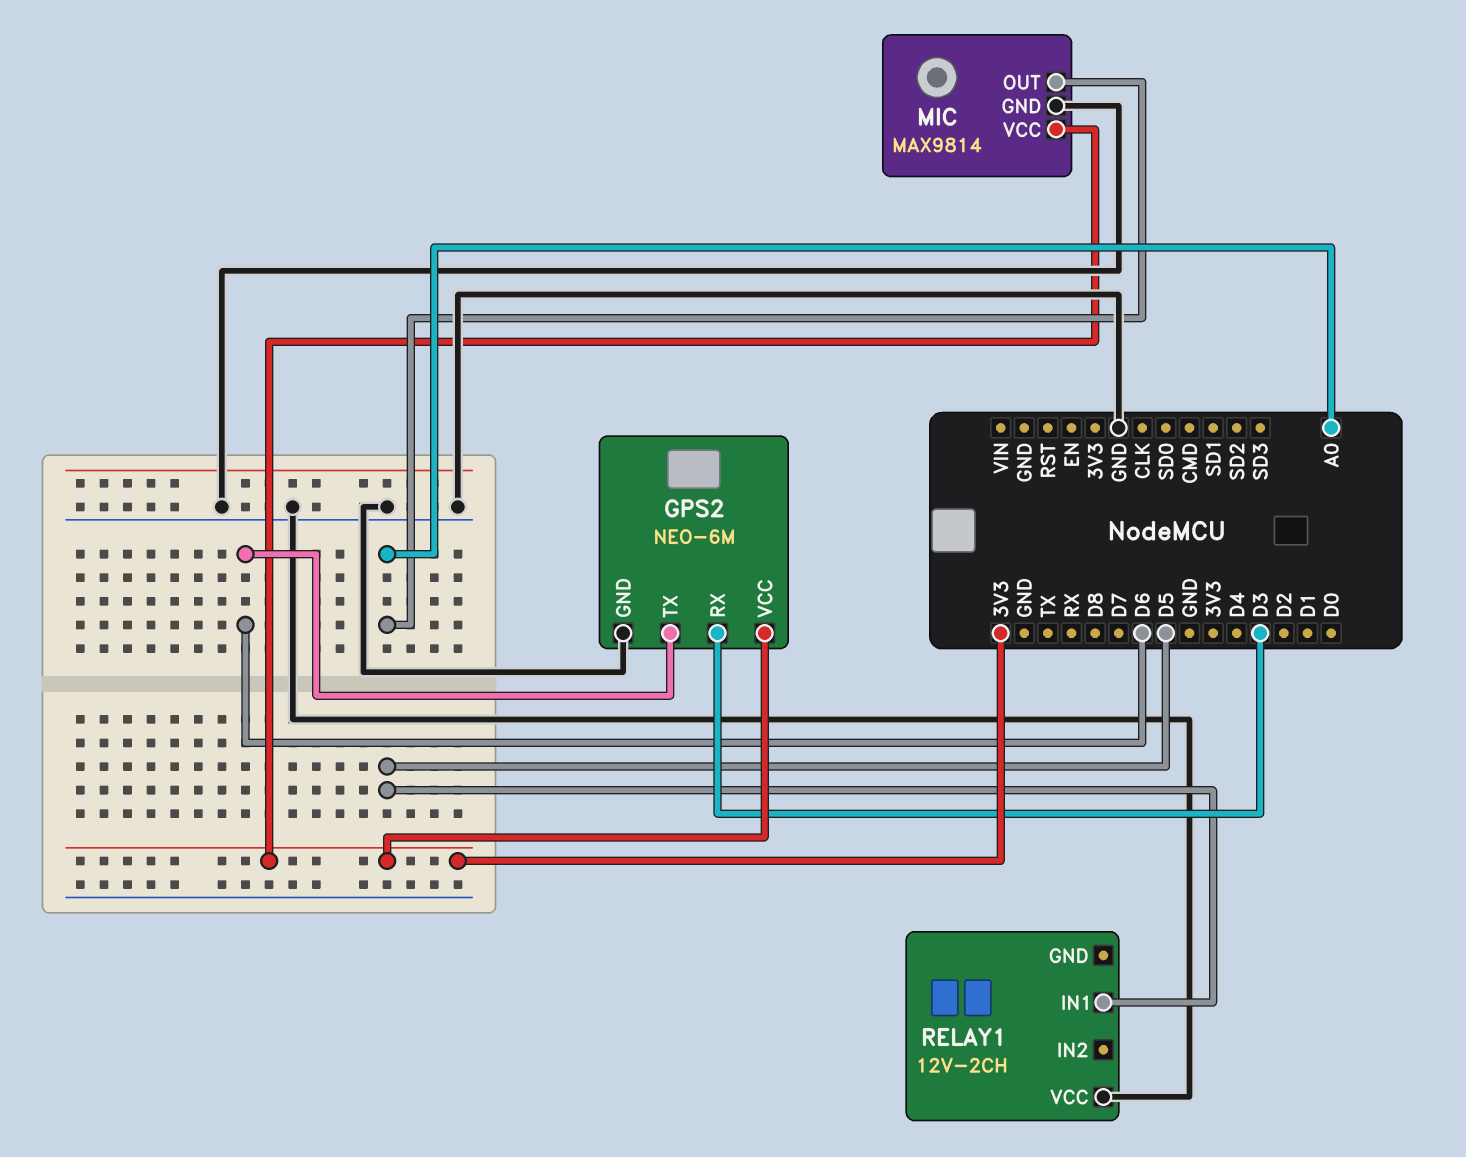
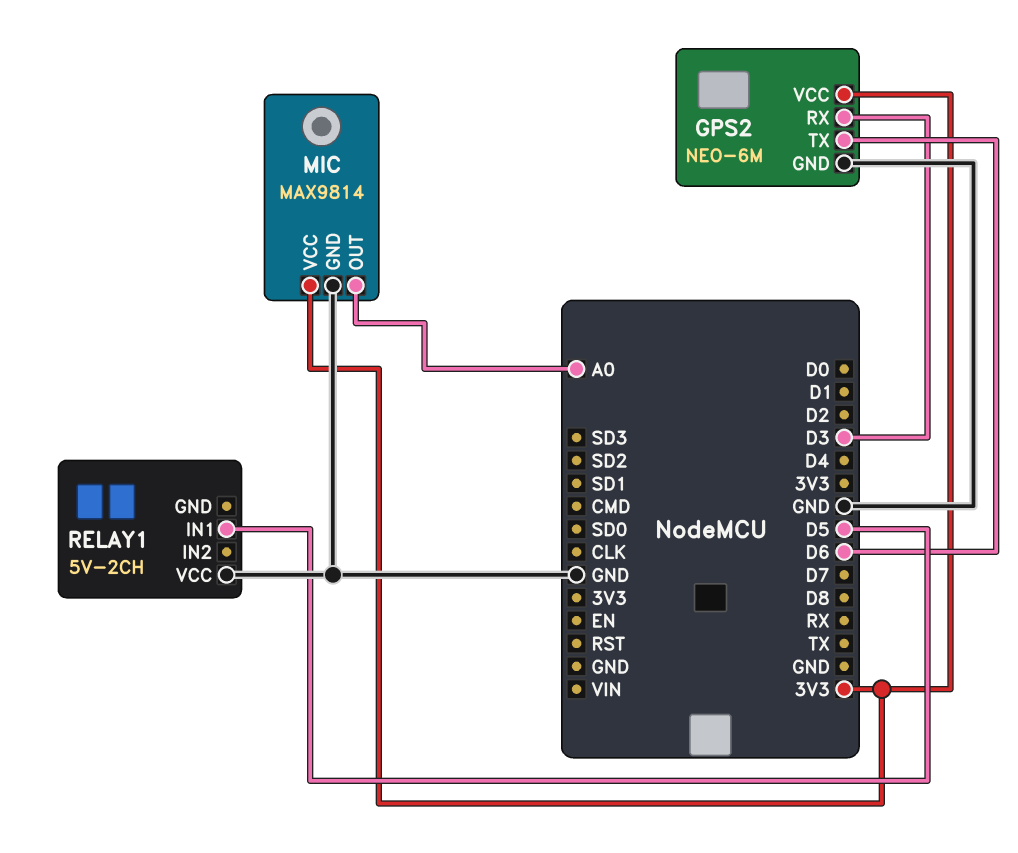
RELAY1: 12V-2CH -> 5V-2CH

